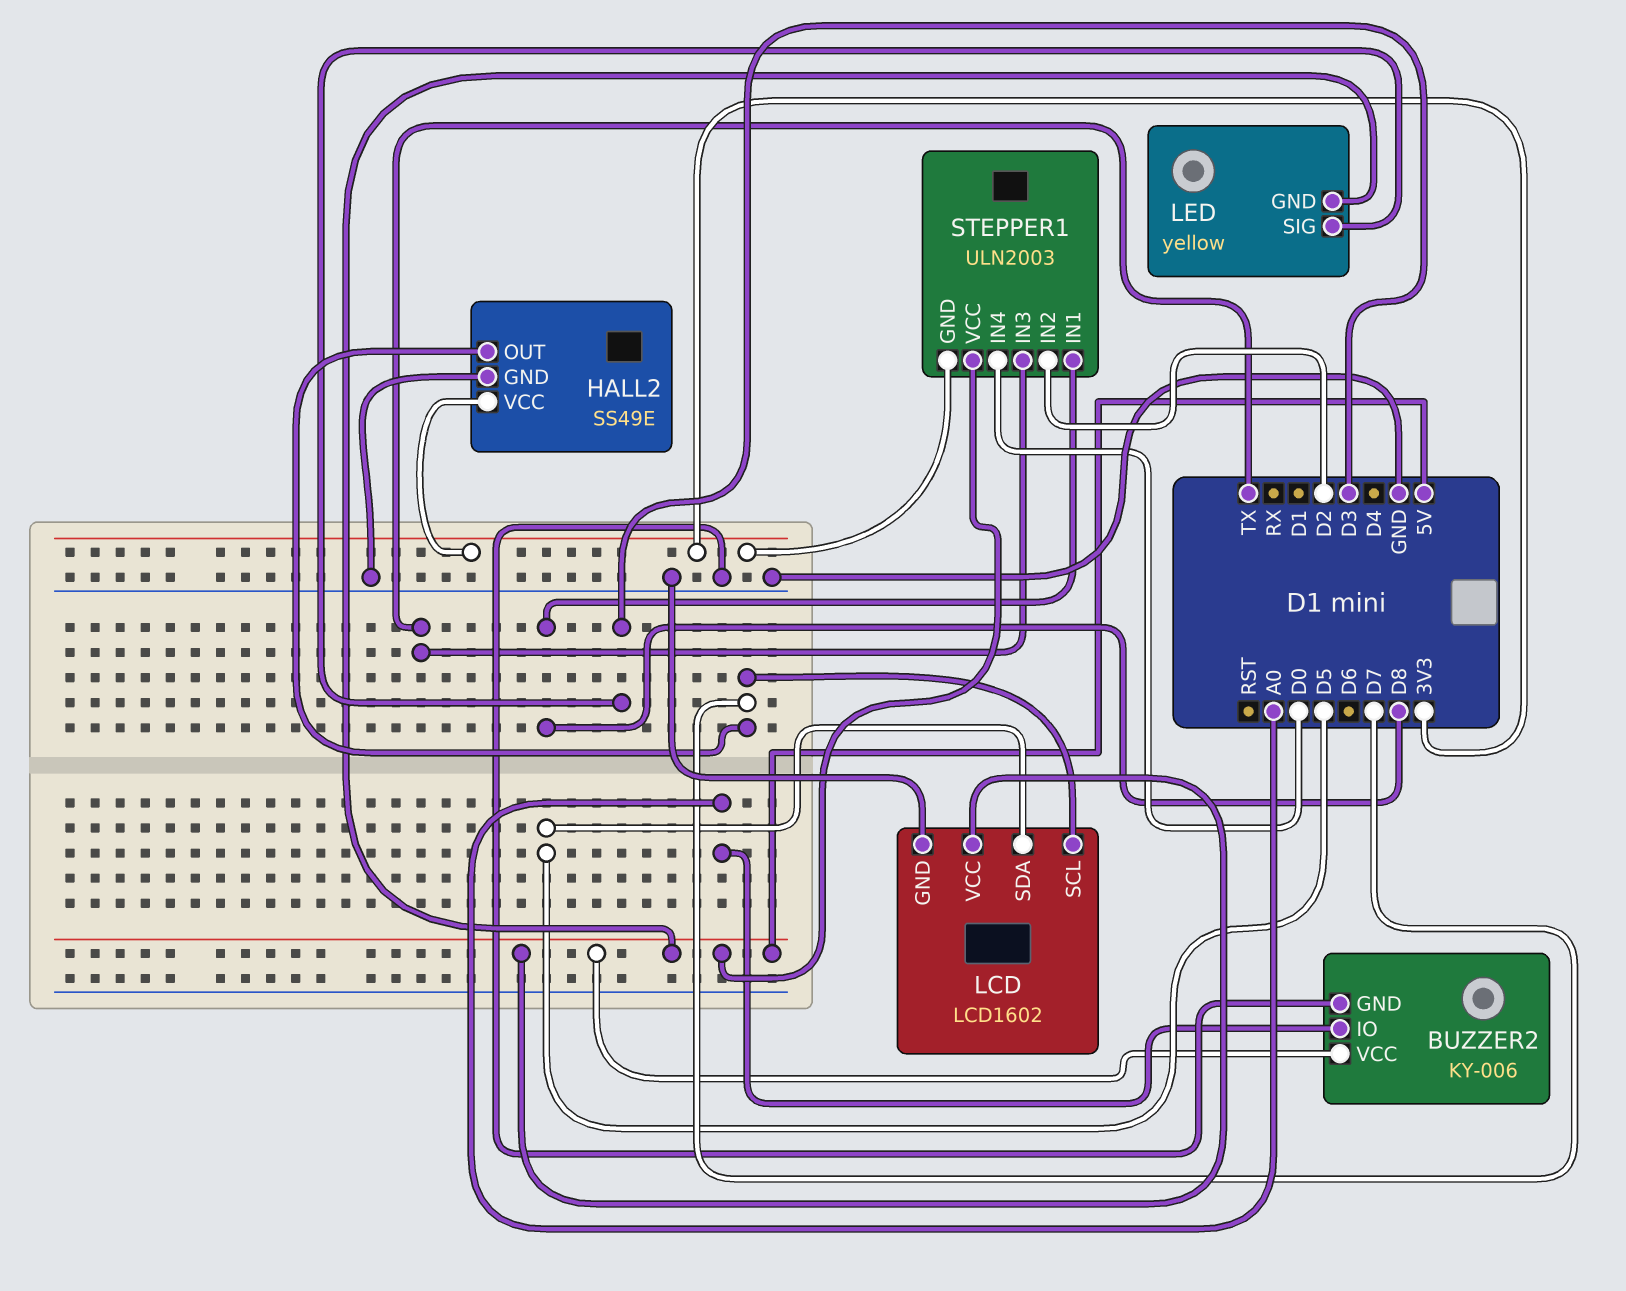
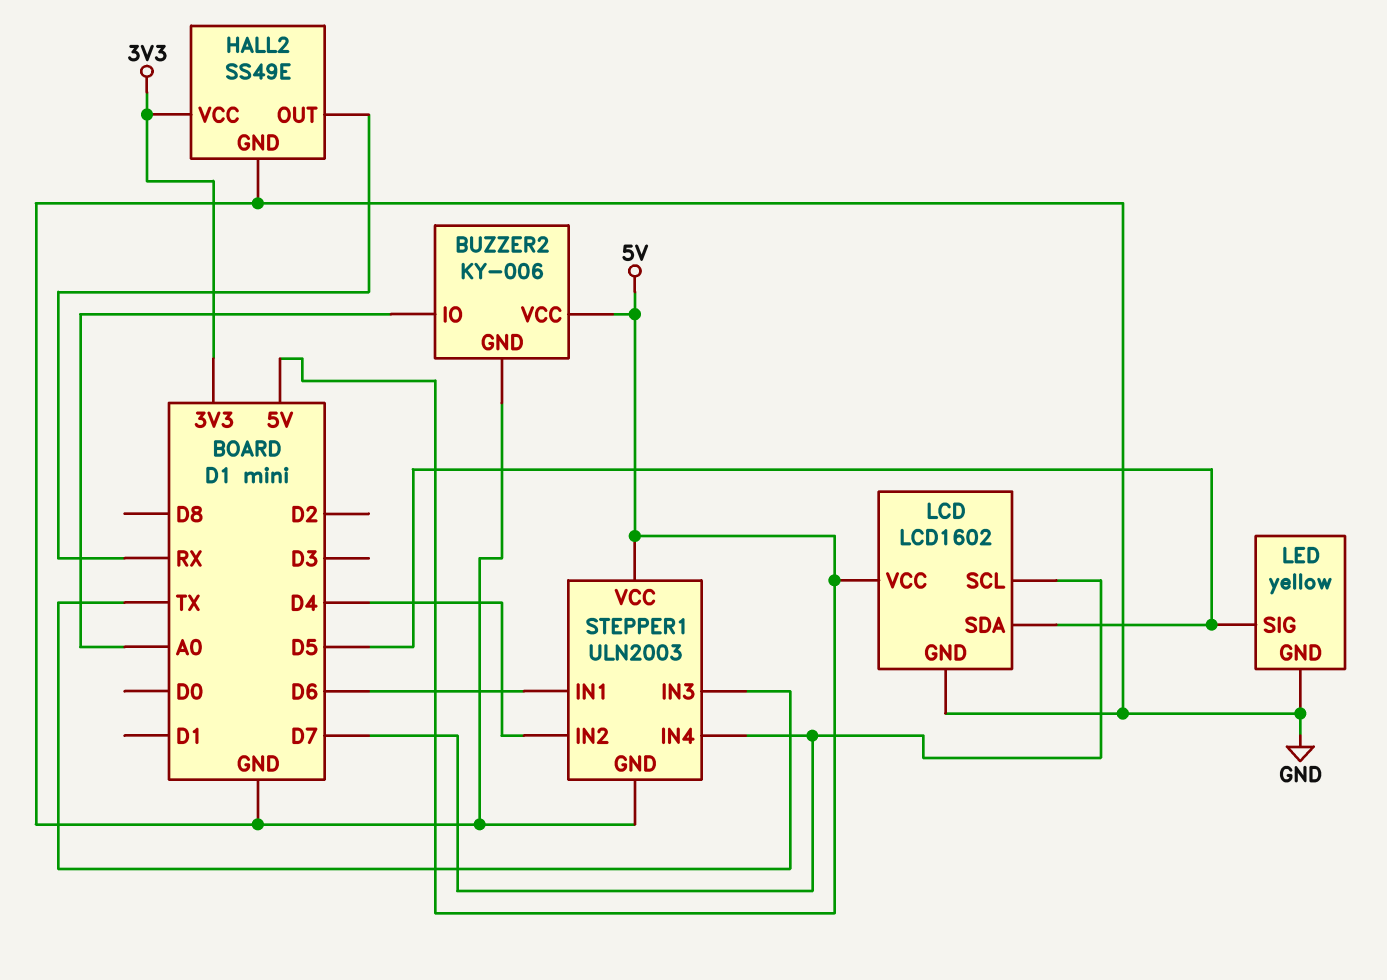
HALL2 pin OUT: D7 -> RX
LED pin GND: 5V -> GND
LED pin SIG: D3 -> D5
STEPPER1 pin GND: 3V3 -> GND
STEPPER1 pin IN1: D8 -> D6
STEPPER1 pin IN2: D2 -> D4
STEPPER1 pin IN4: D0 -> D7

